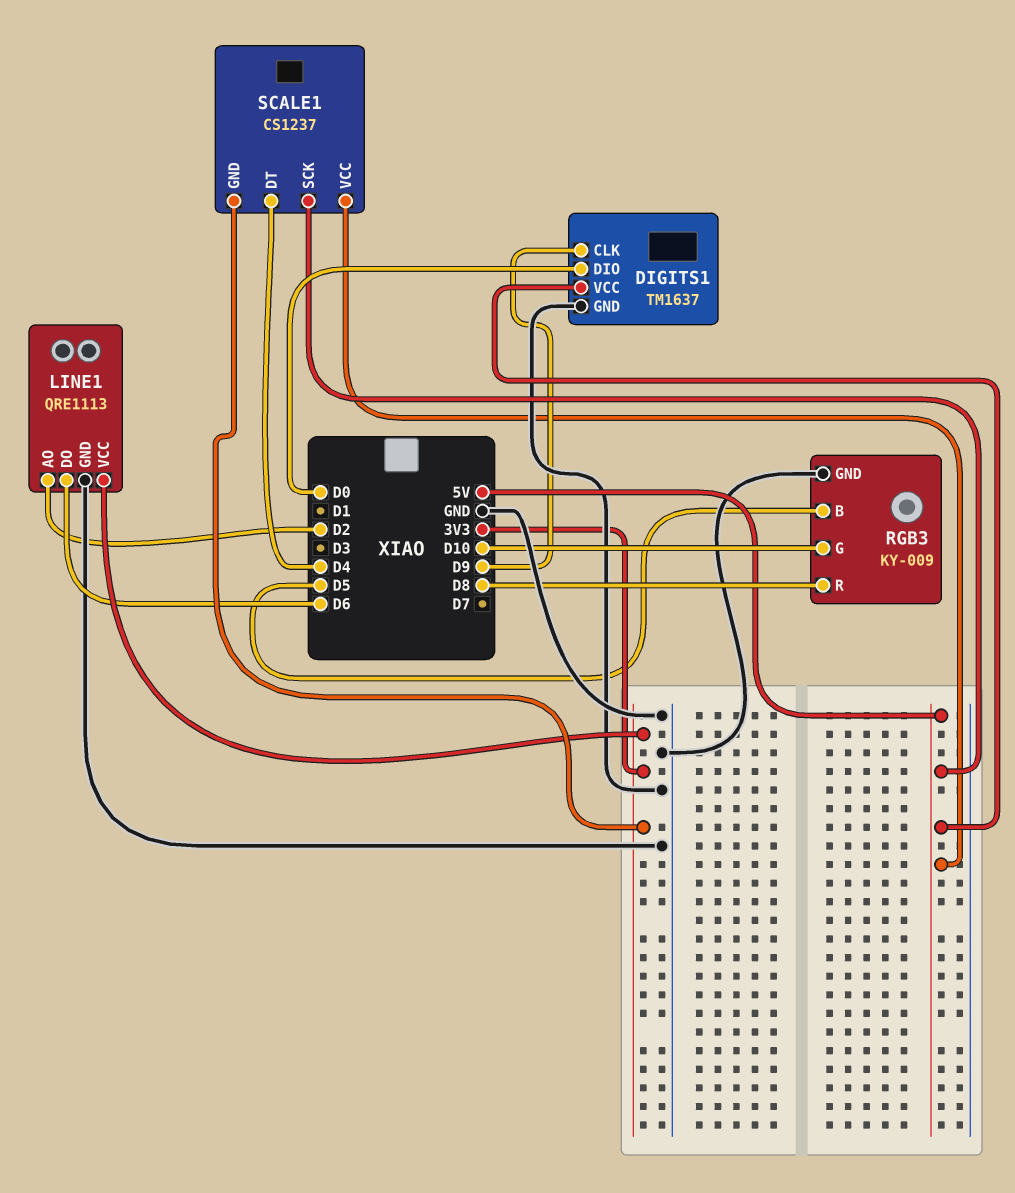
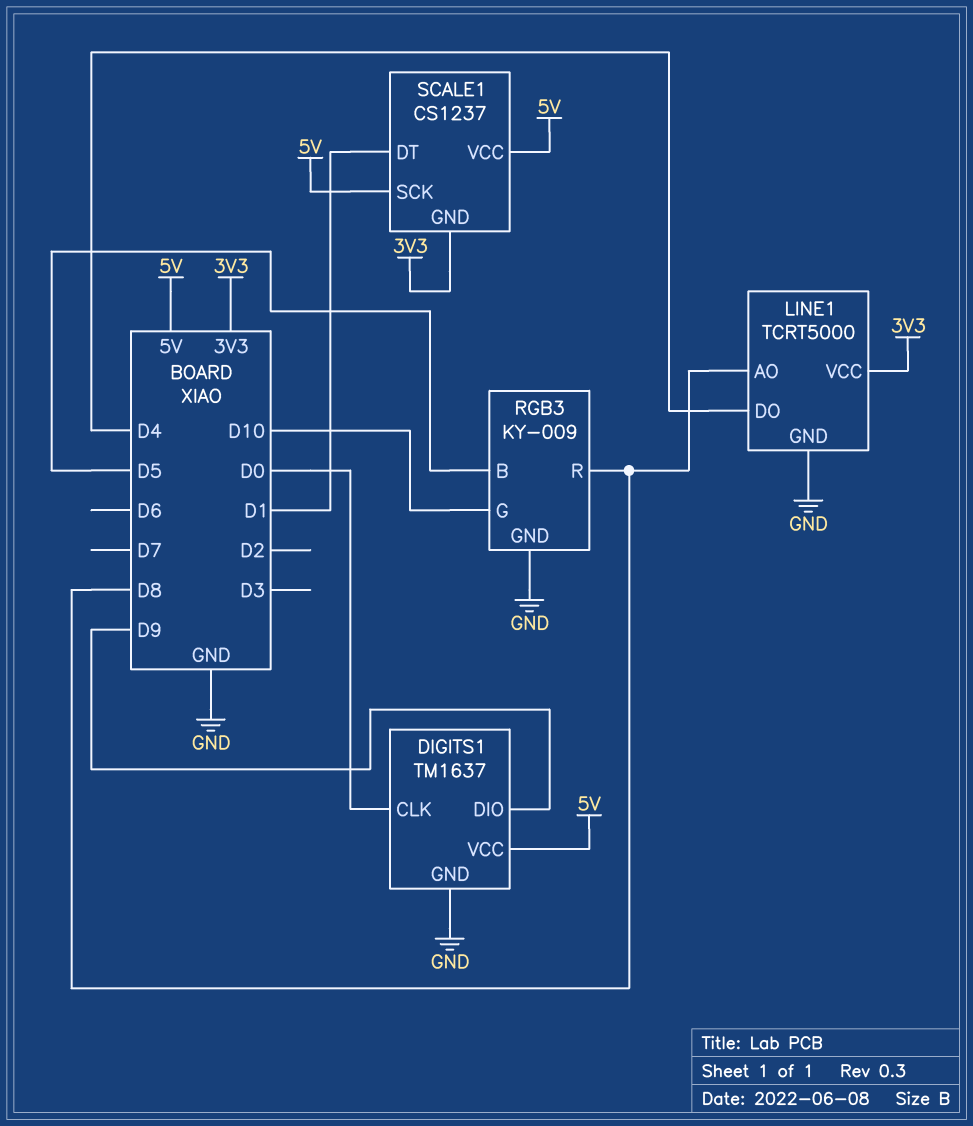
DIGITS1 pin CLK: D9 -> D0
DIGITS1 pin DIO: D0 -> D9
LINE1: QRE1113 -> TCRT5000
LINE1 pin AO: D2 -> D8
LINE1 pin DO: D6 -> D4
SCALE1 pin DT: D4 -> D1

